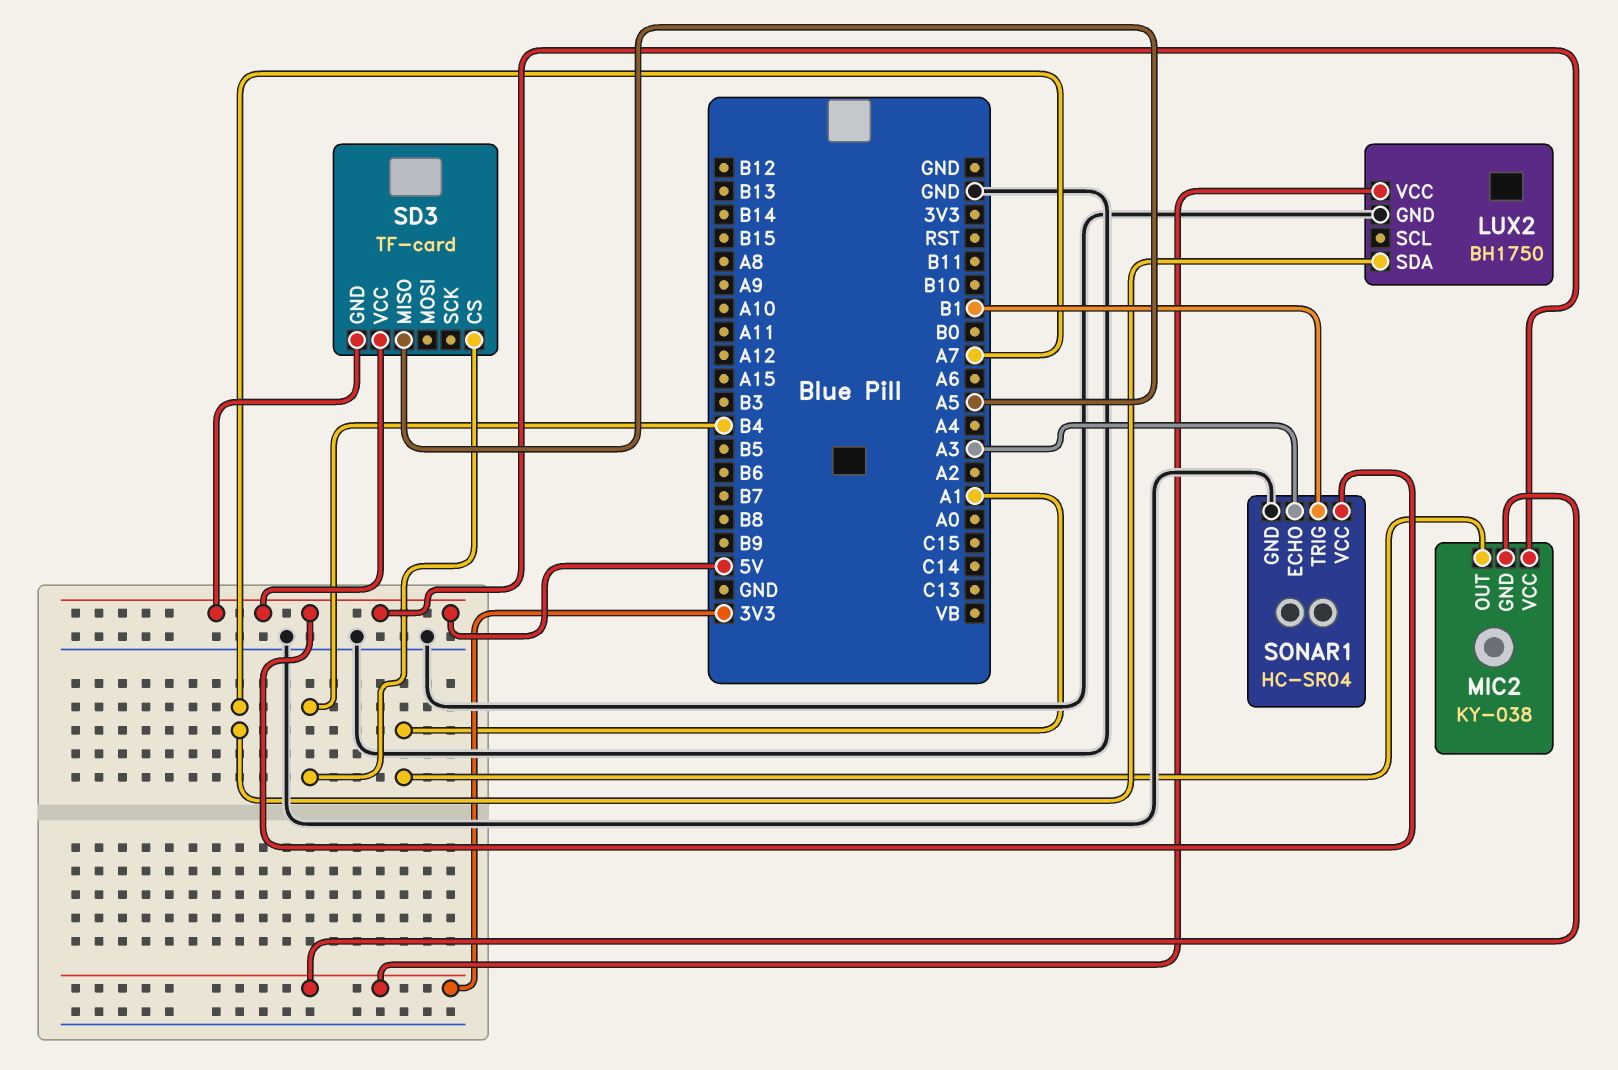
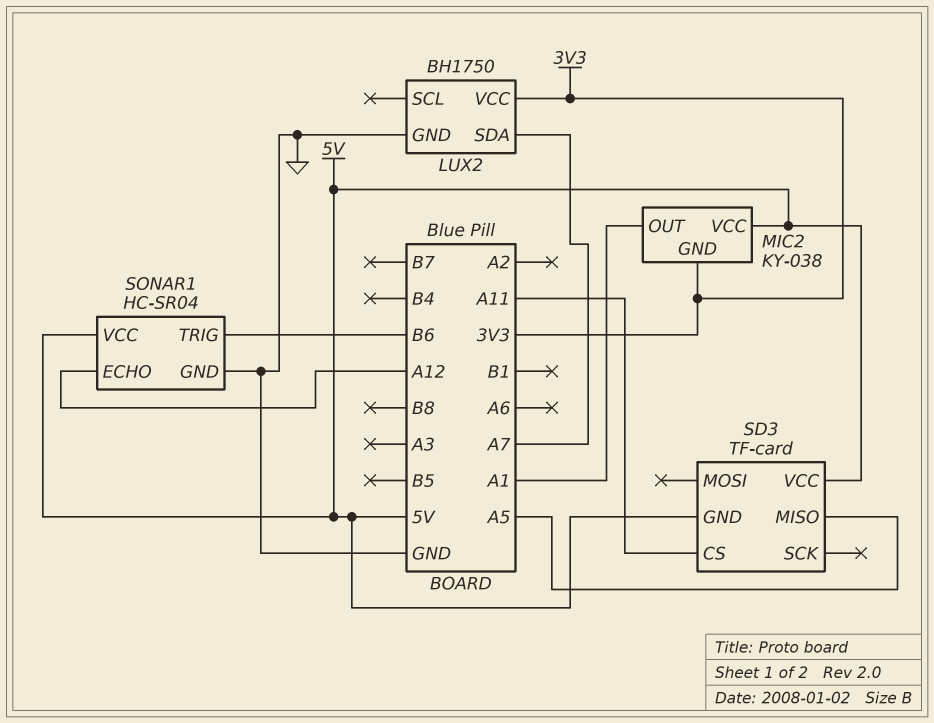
SD3 pin CS: B4 -> A11
SONAR1 pin ECHO: A3 -> A12
SONAR1 pin TRIG: B1 -> B6

